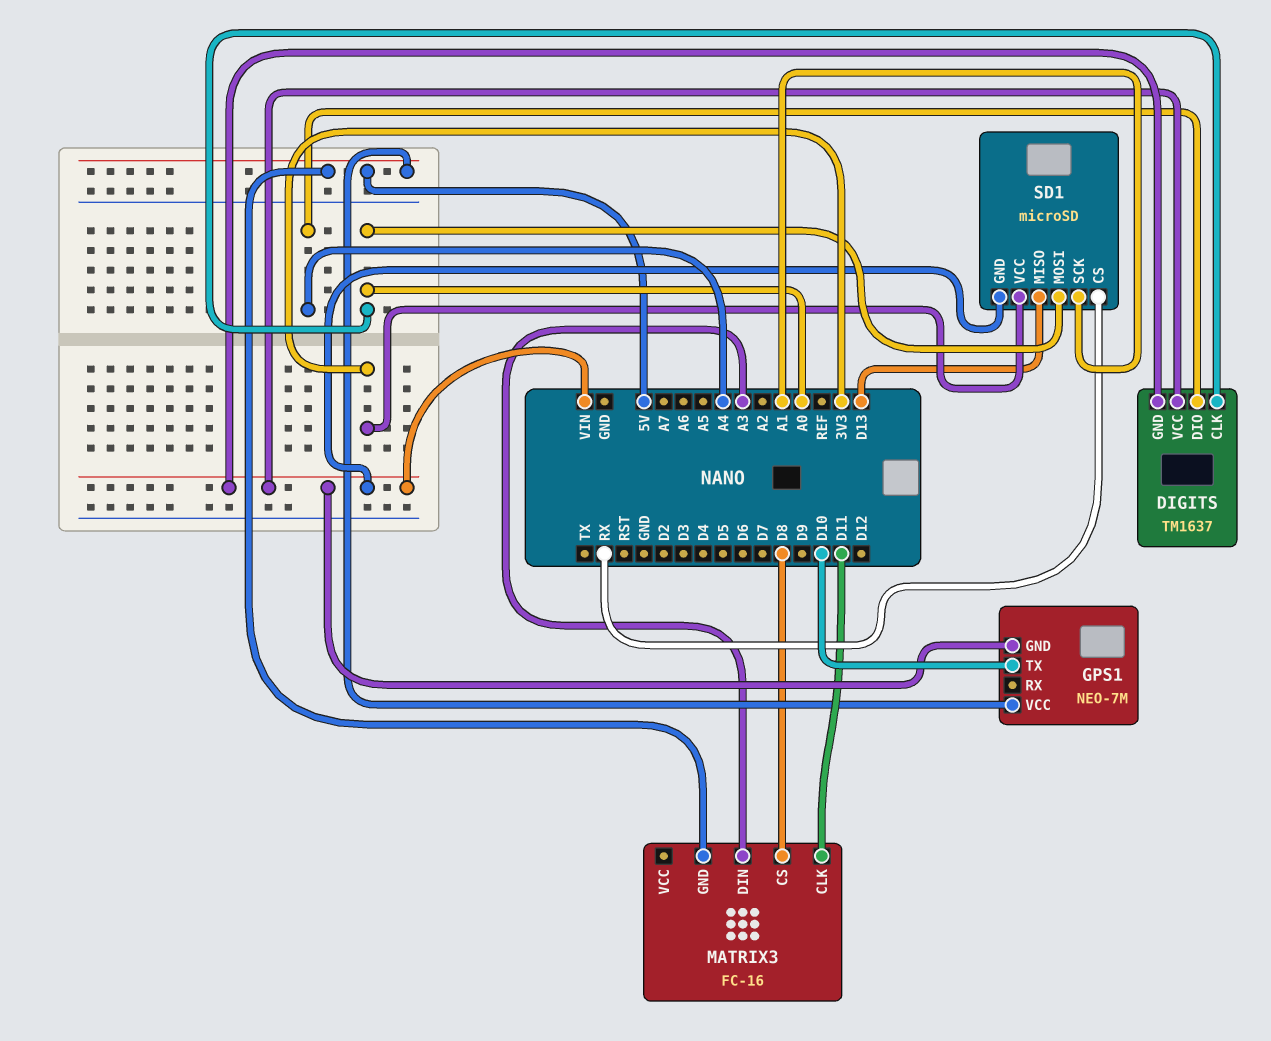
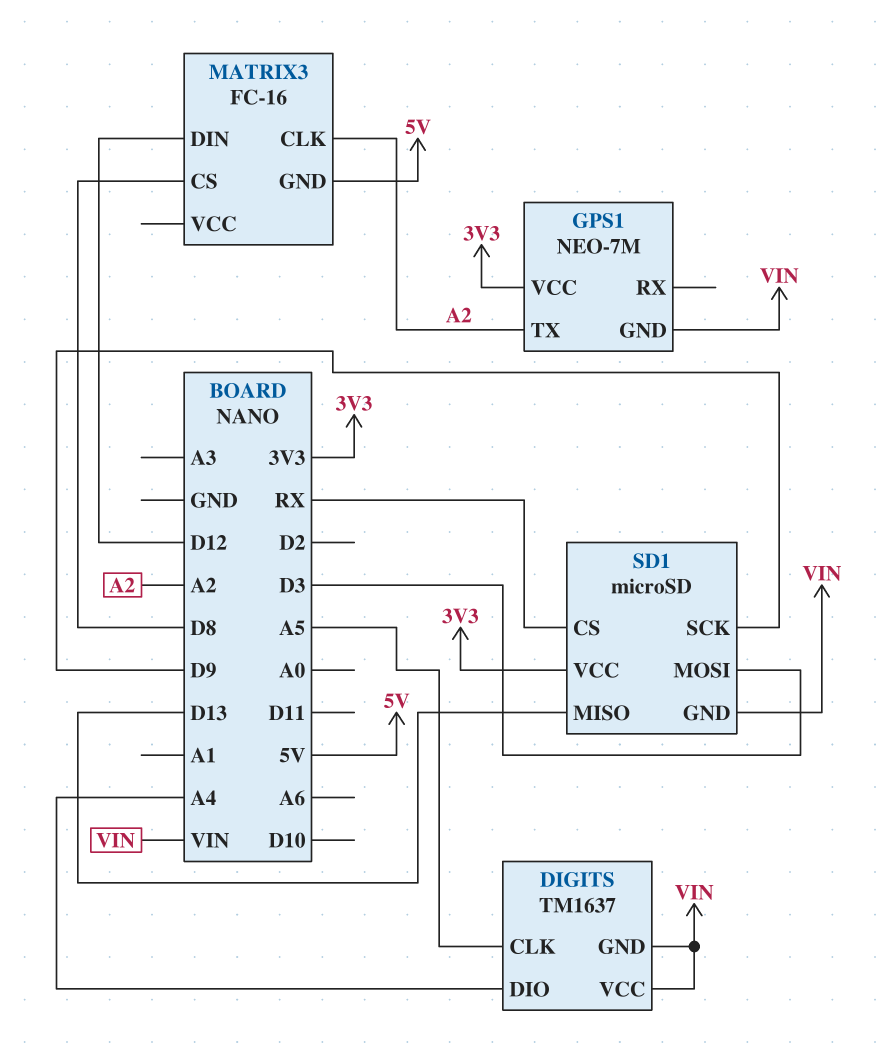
DIGITS pin CLK: A0 -> A5
GPS1 pin TX: D10 -> A2
GPS1 pin VCC: 5V -> 3V3
MATRIX3 pin CLK: D11 -> A2
MATRIX3 pin DIN: A3 -> D12
SD1 pin MOSI: A0 -> D3
SD1 pin SCK: A1 -> D9

